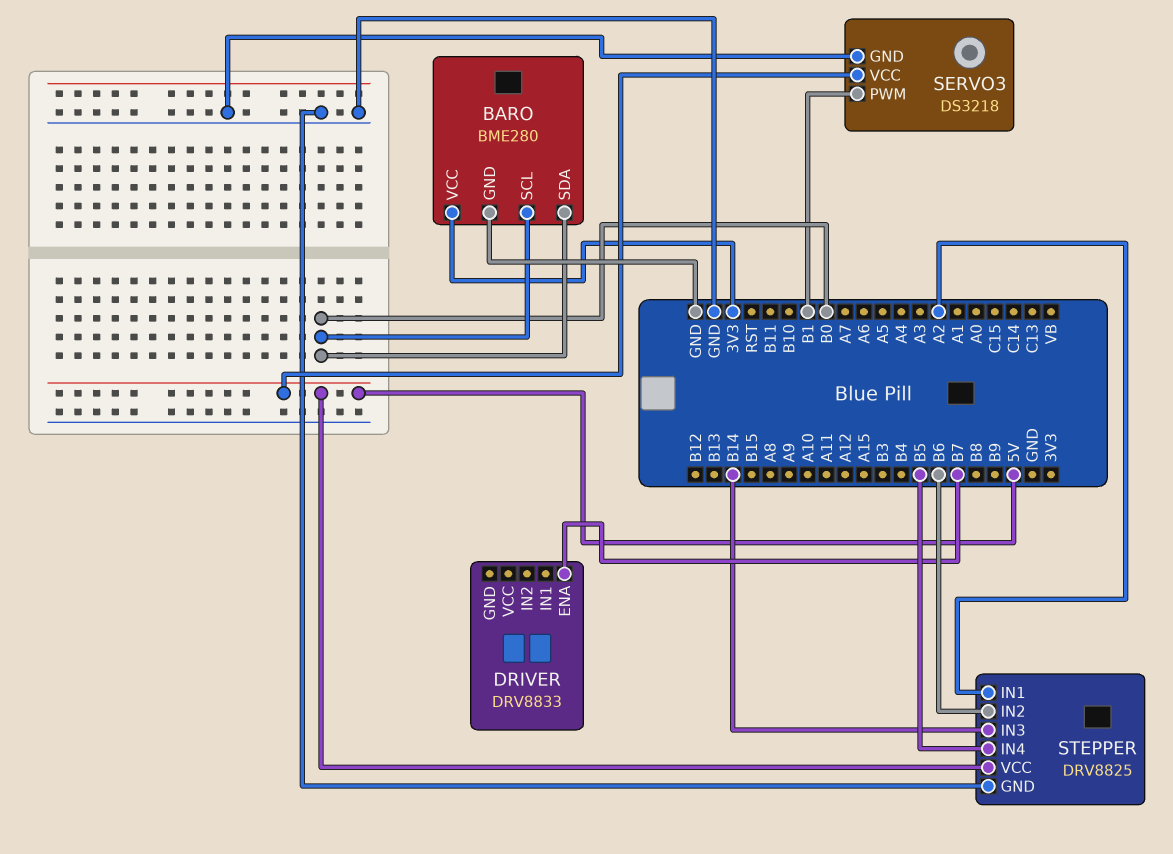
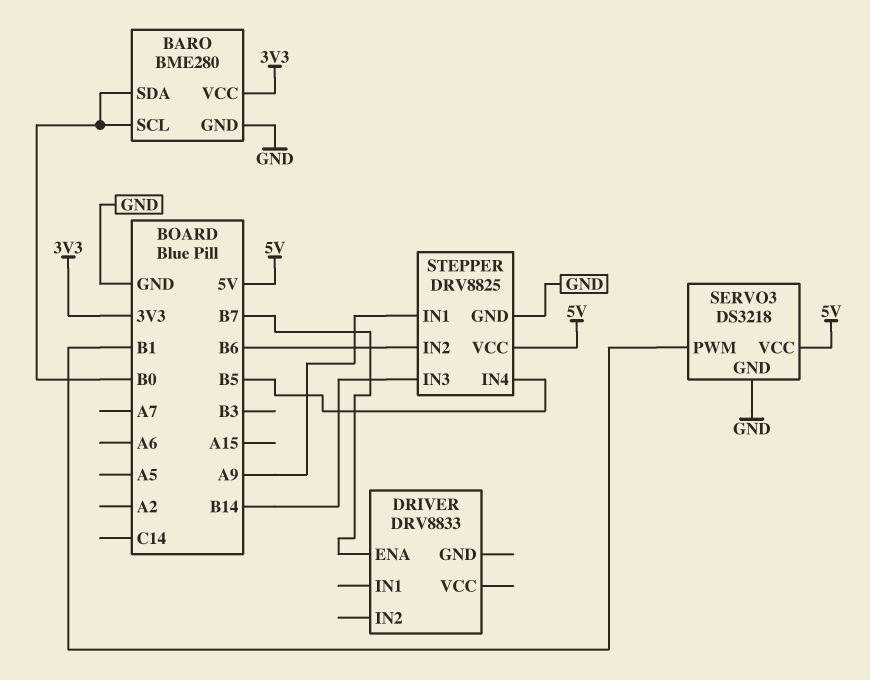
STEPPER pin IN1: A2 -> A9

